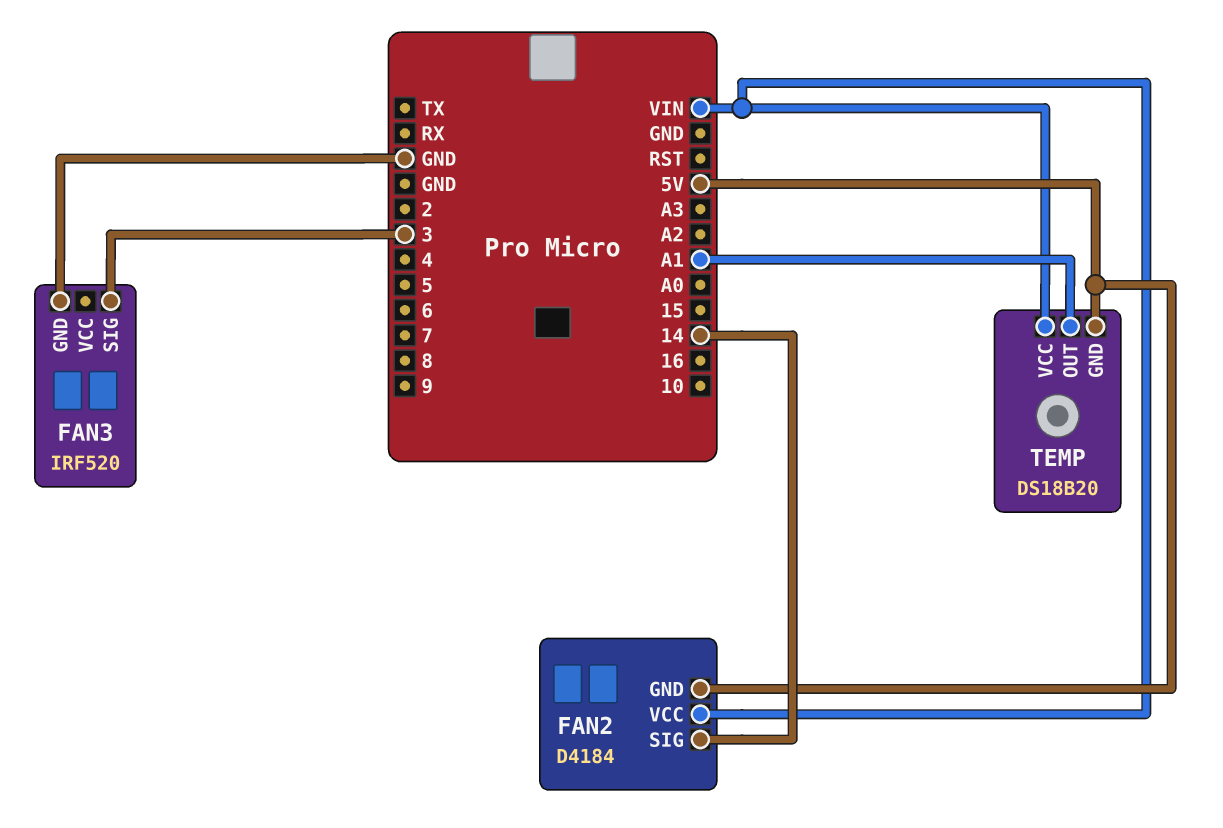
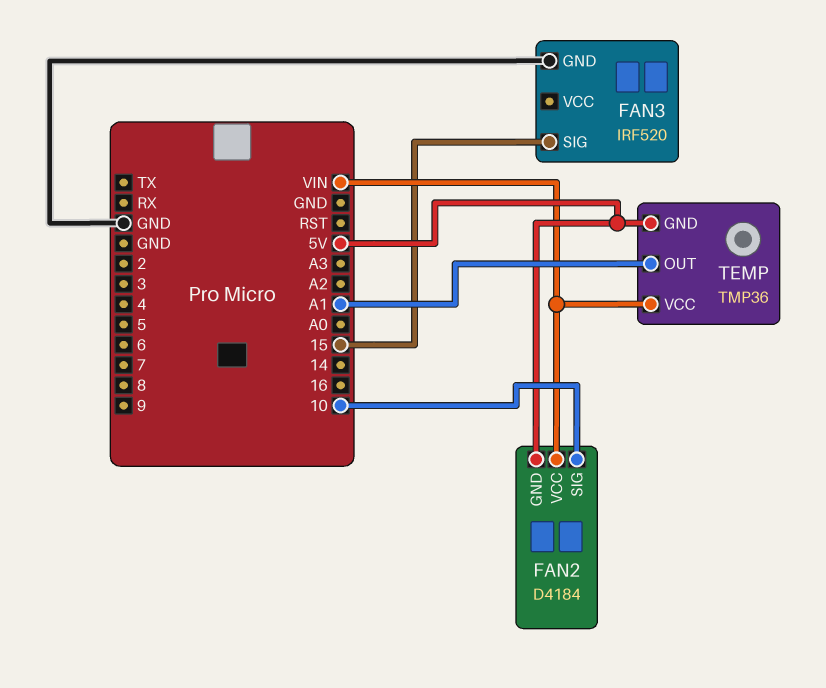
FAN2 pin SIG: 14 -> 10
FAN3 pin SIG: 3 -> 15
TEMP: DS18B20 -> TMP36

